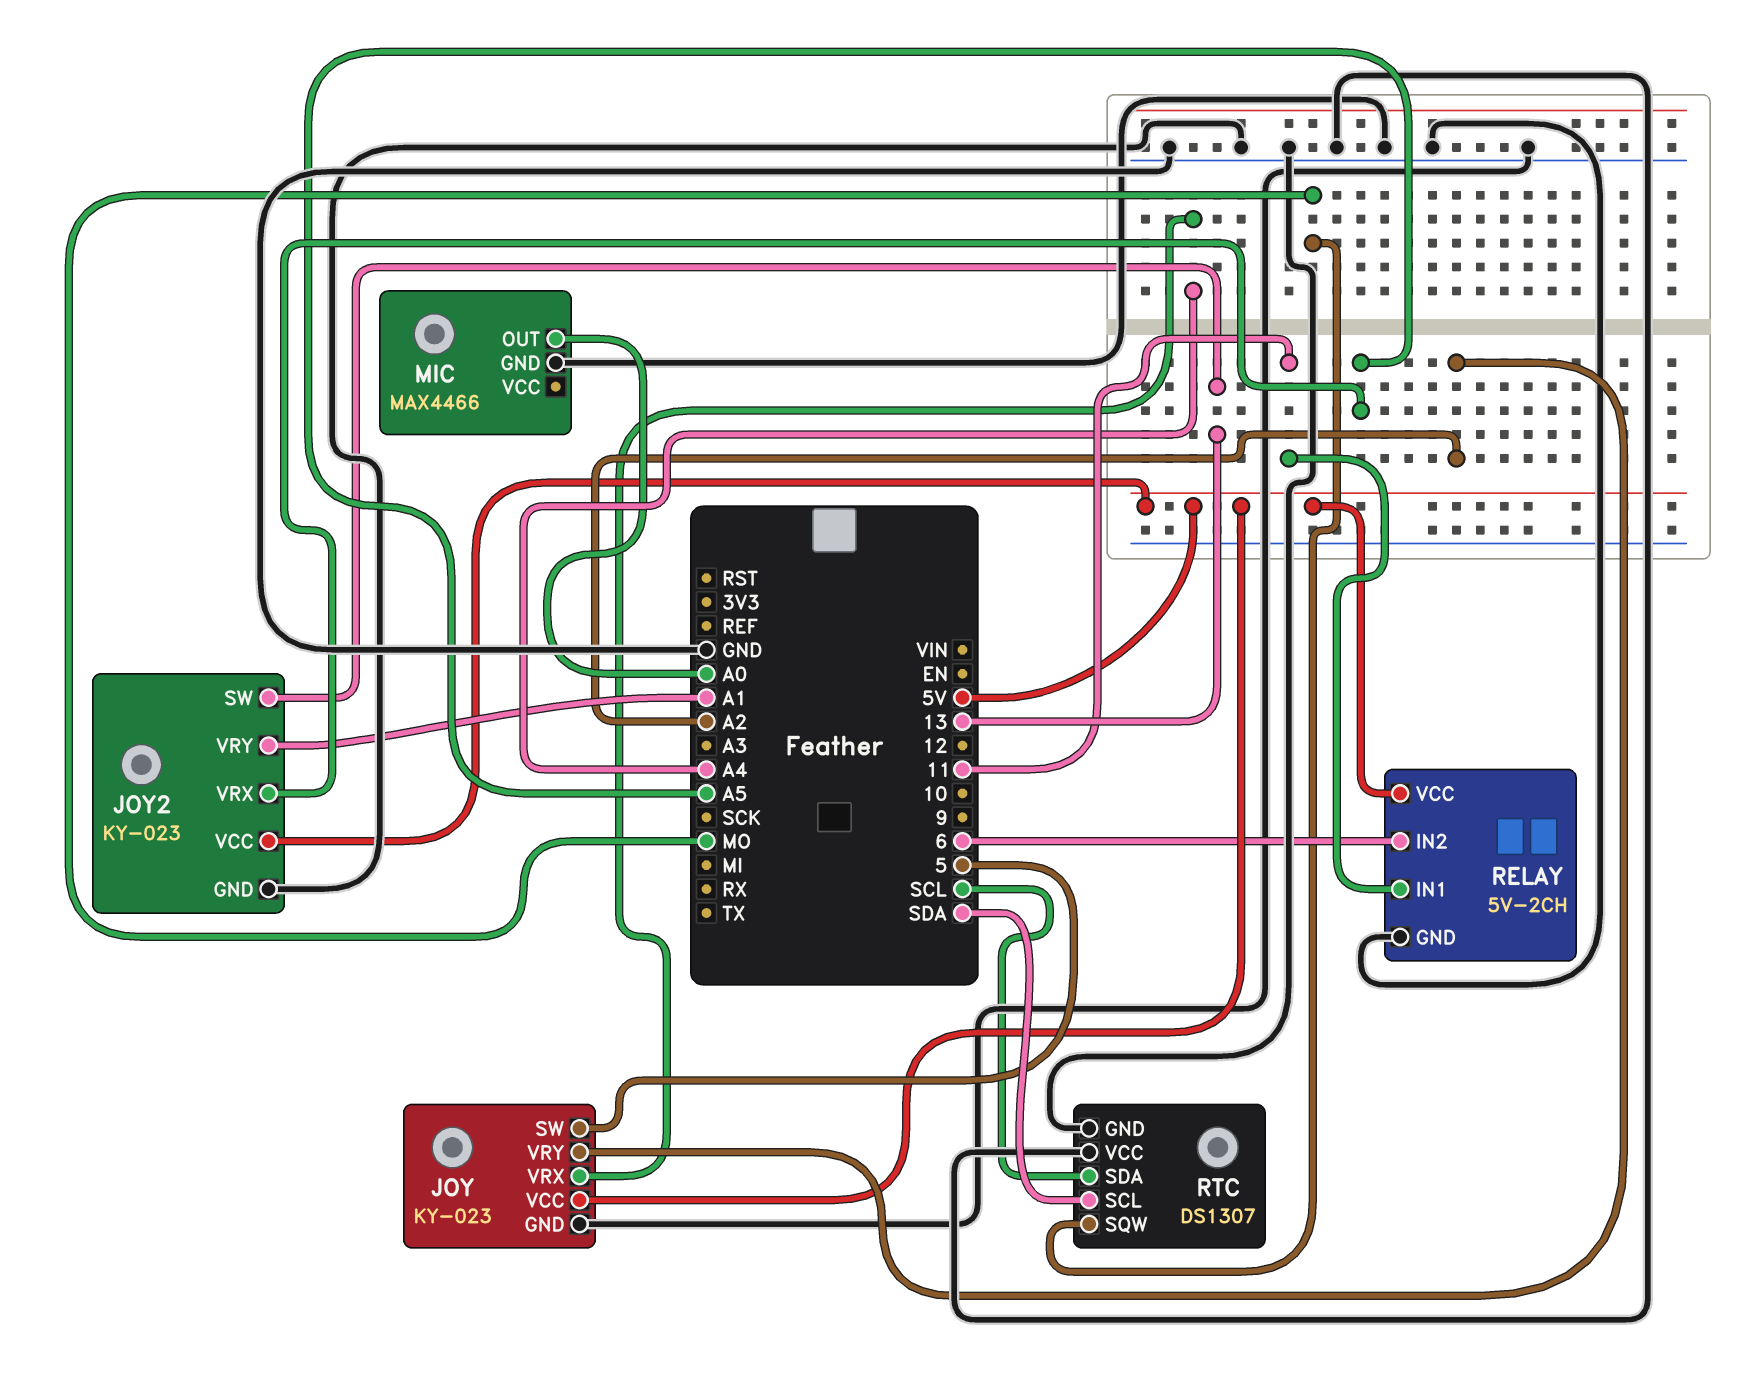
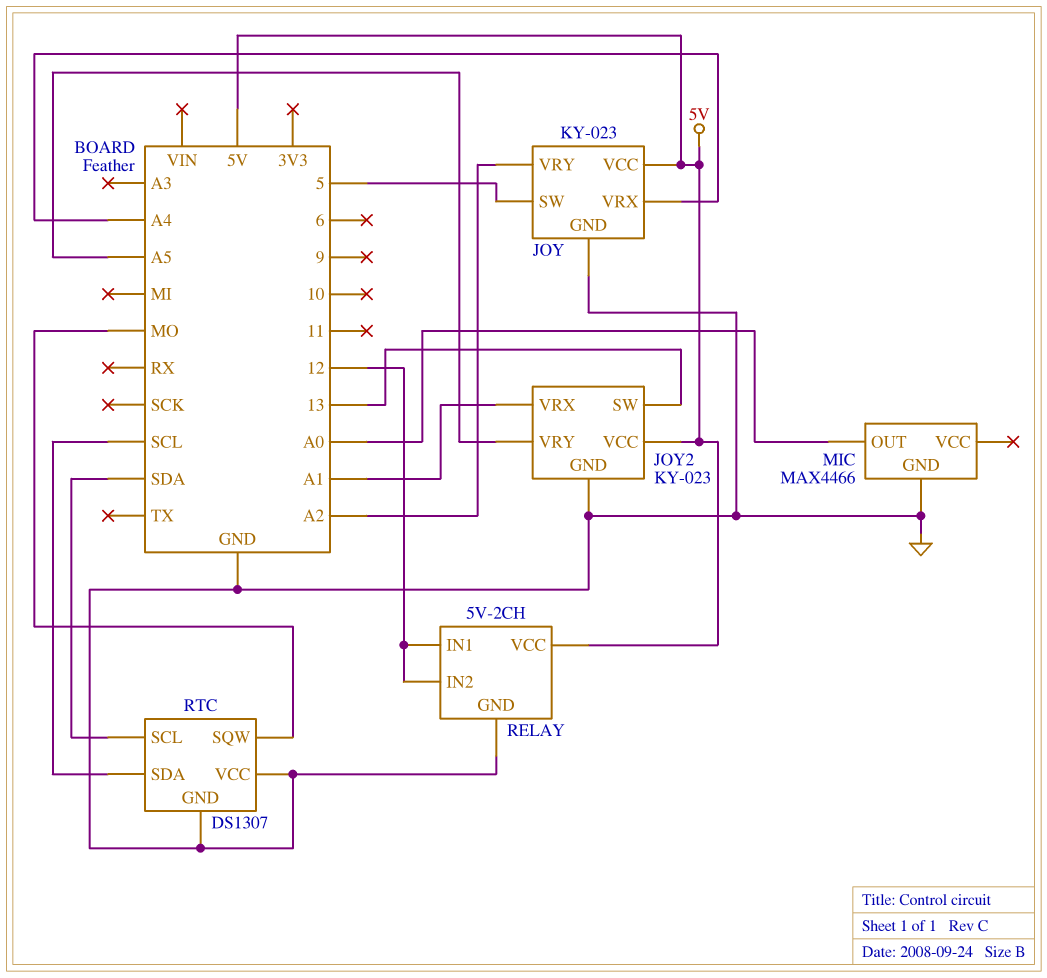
JOY2 pin VRX: A5 -> A1
JOY2 pin VRY: A1 -> A5
RELAY pin IN1: 11 -> 12
RELAY pin IN2: 6 -> 12

